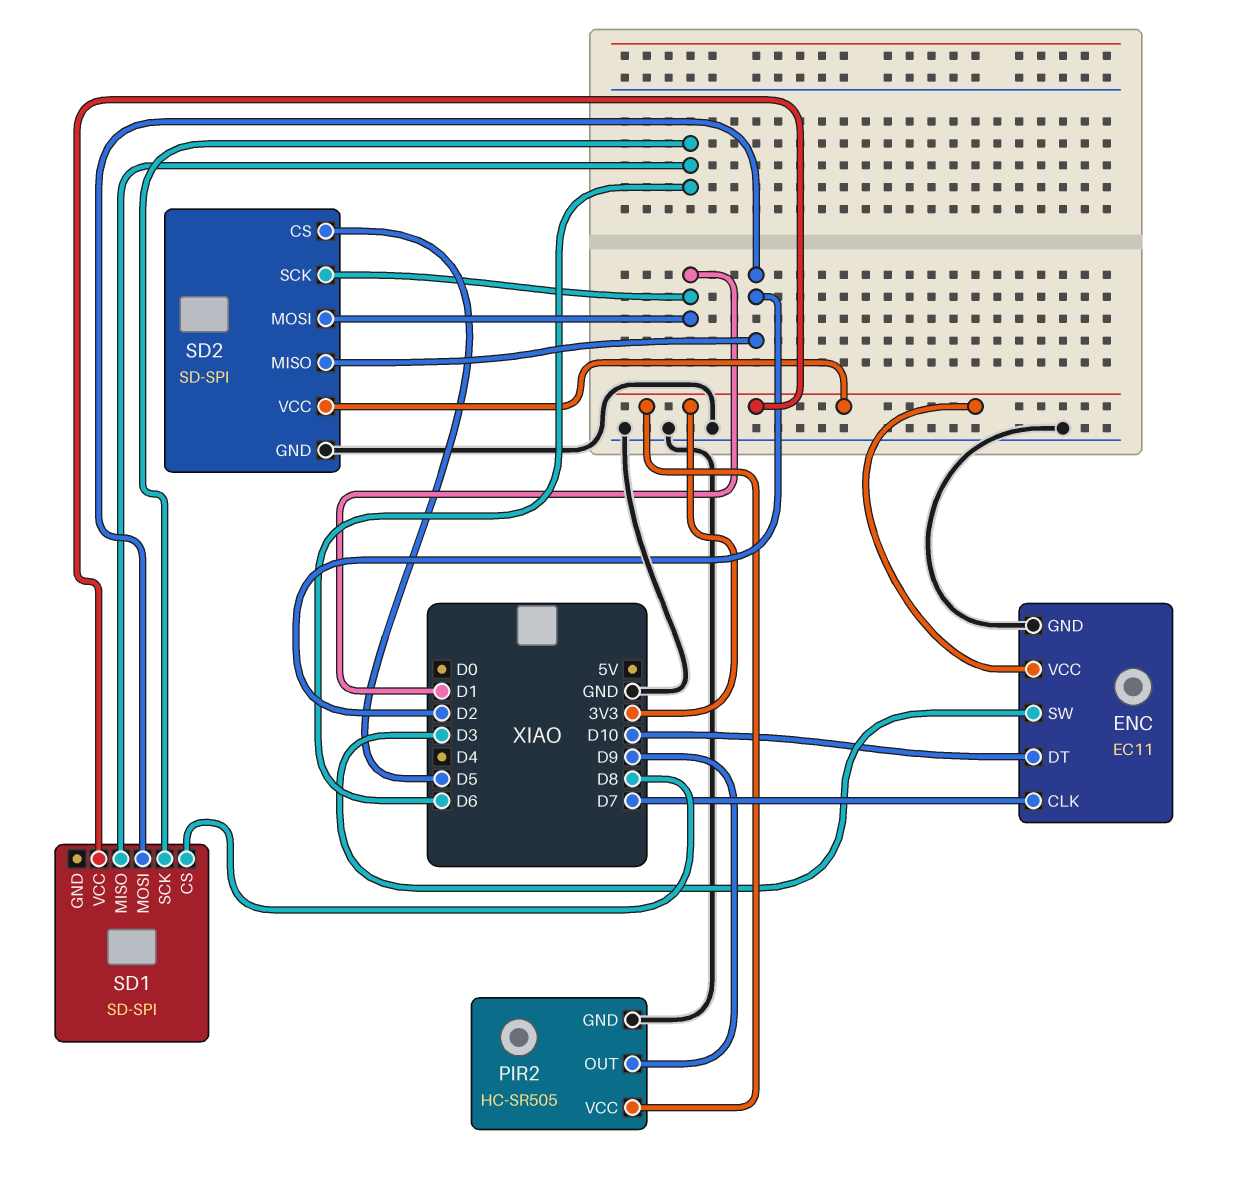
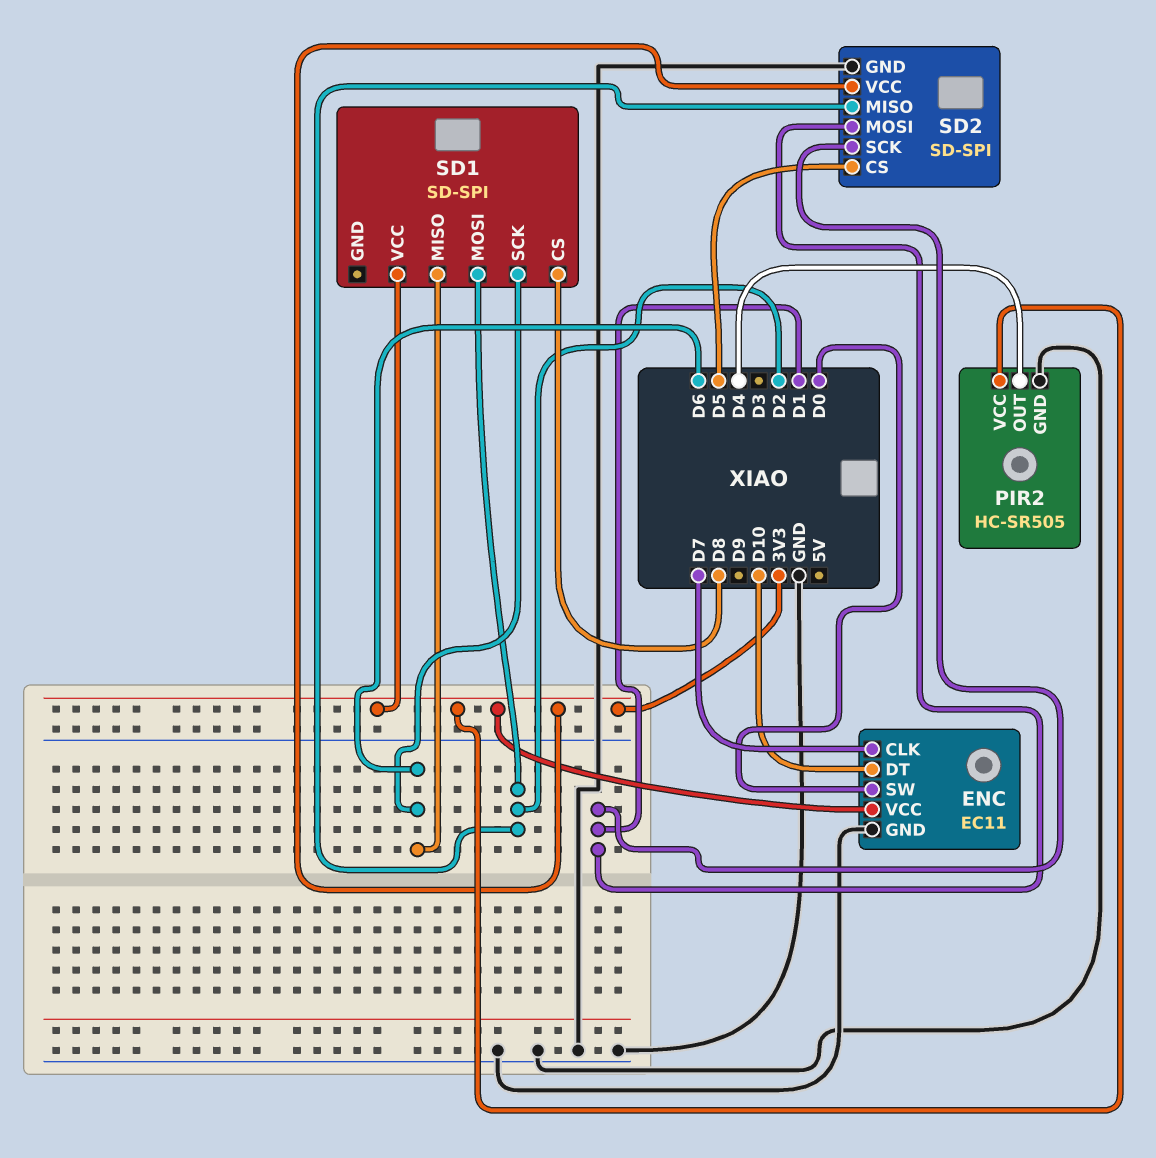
ENC pin SW: D3 -> D0
PIR2 pin OUT: D9 -> D4

